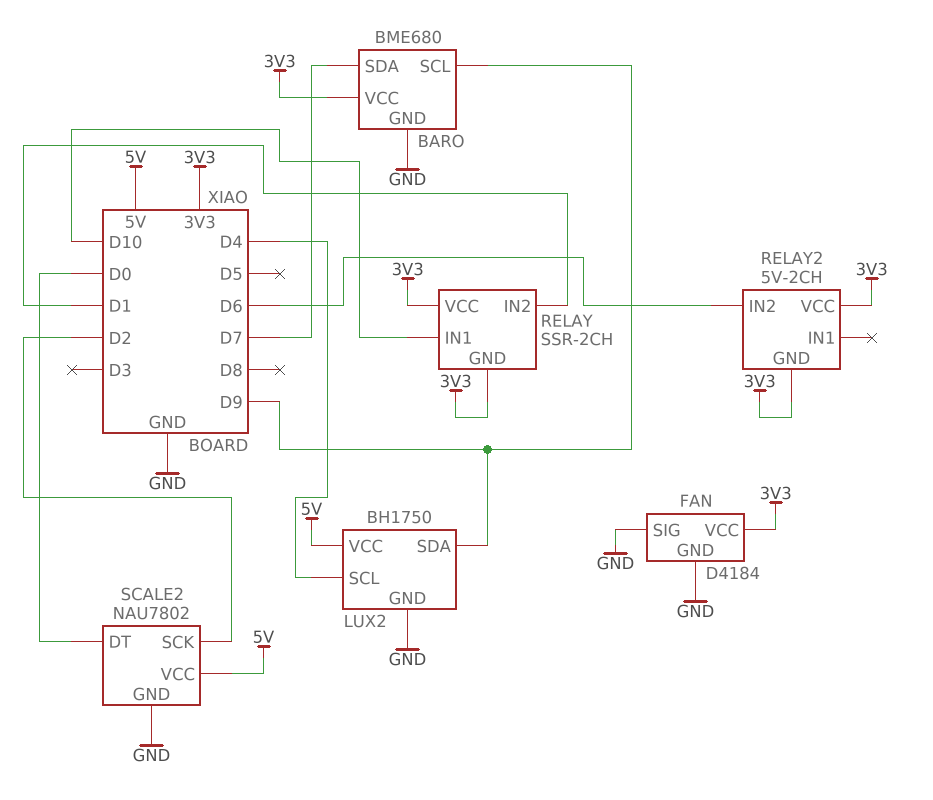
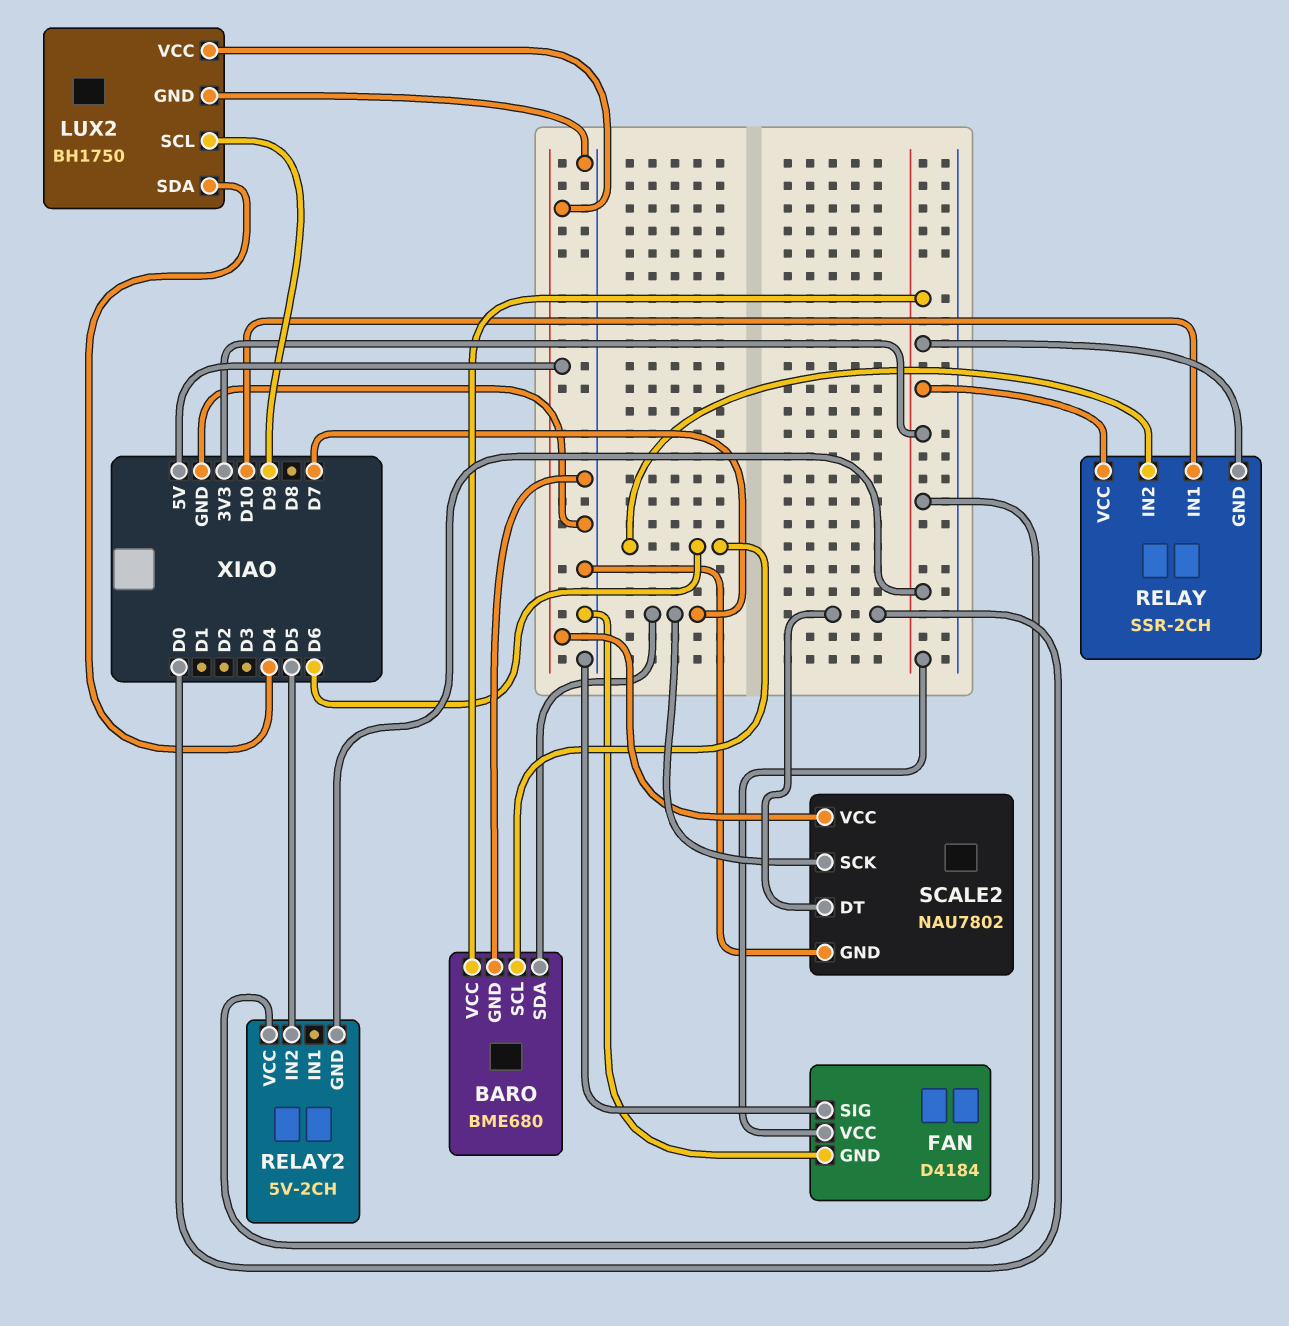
BARO pin SCL: D9 -> D6
LUX2 pin SCL: D4 -> D9
LUX2 pin SDA: D9 -> D4
RELAY pin IN2: D1 -> D6
RELAY2 pin IN2: D6 -> D5
SCALE2 pin SCK: D2 -> D7

